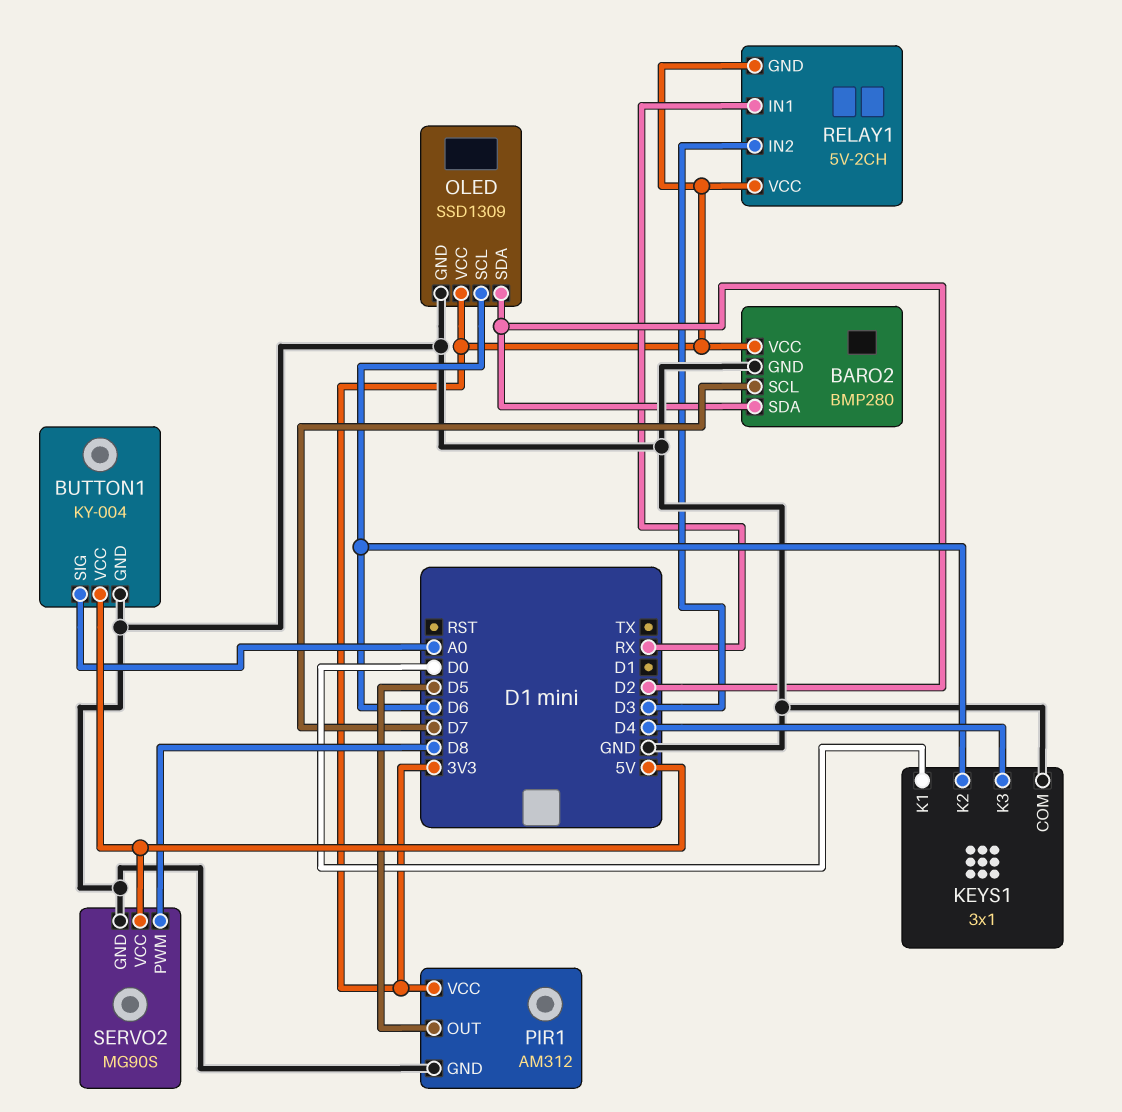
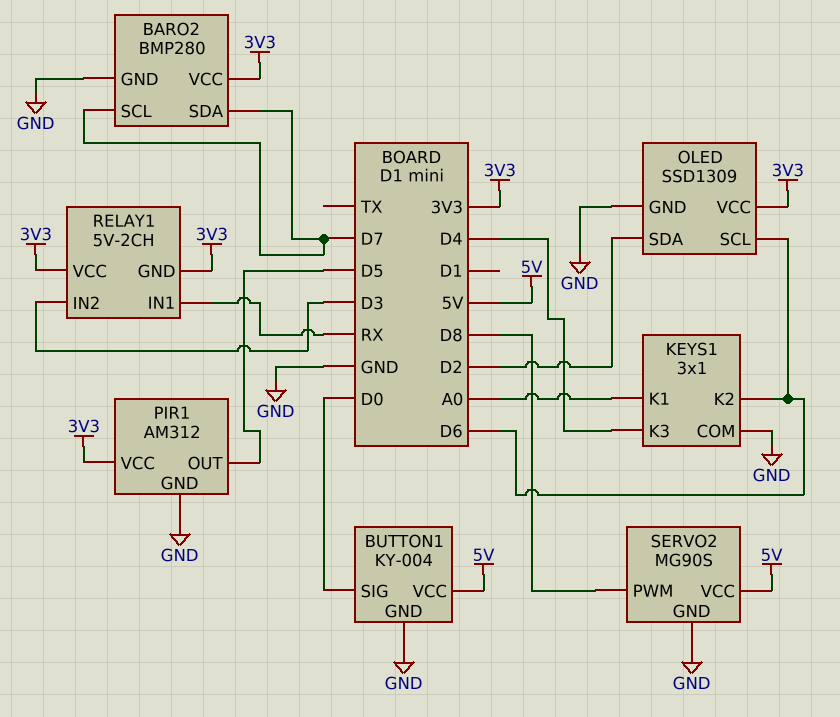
BARO2 pin SDA: D2 -> D7
BUTTON1 pin SIG: A0 -> D0
KEYS1 pin K1: D0 -> A0

